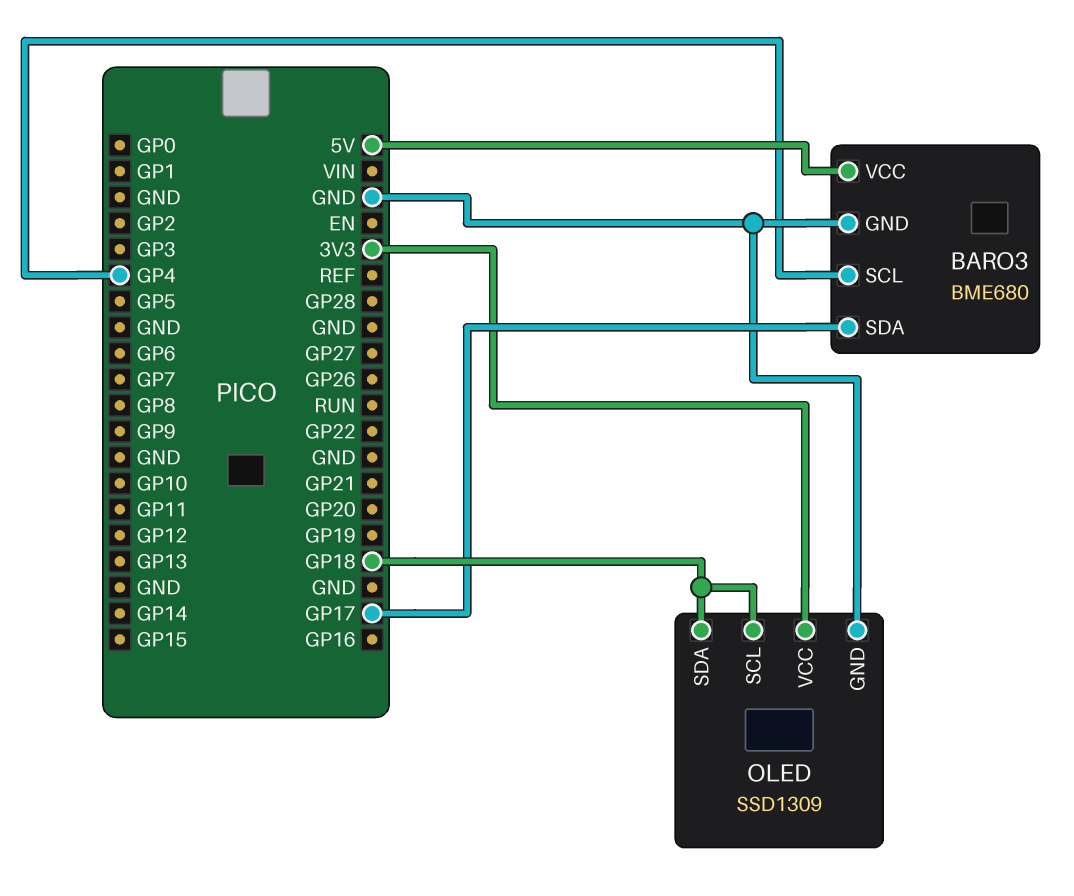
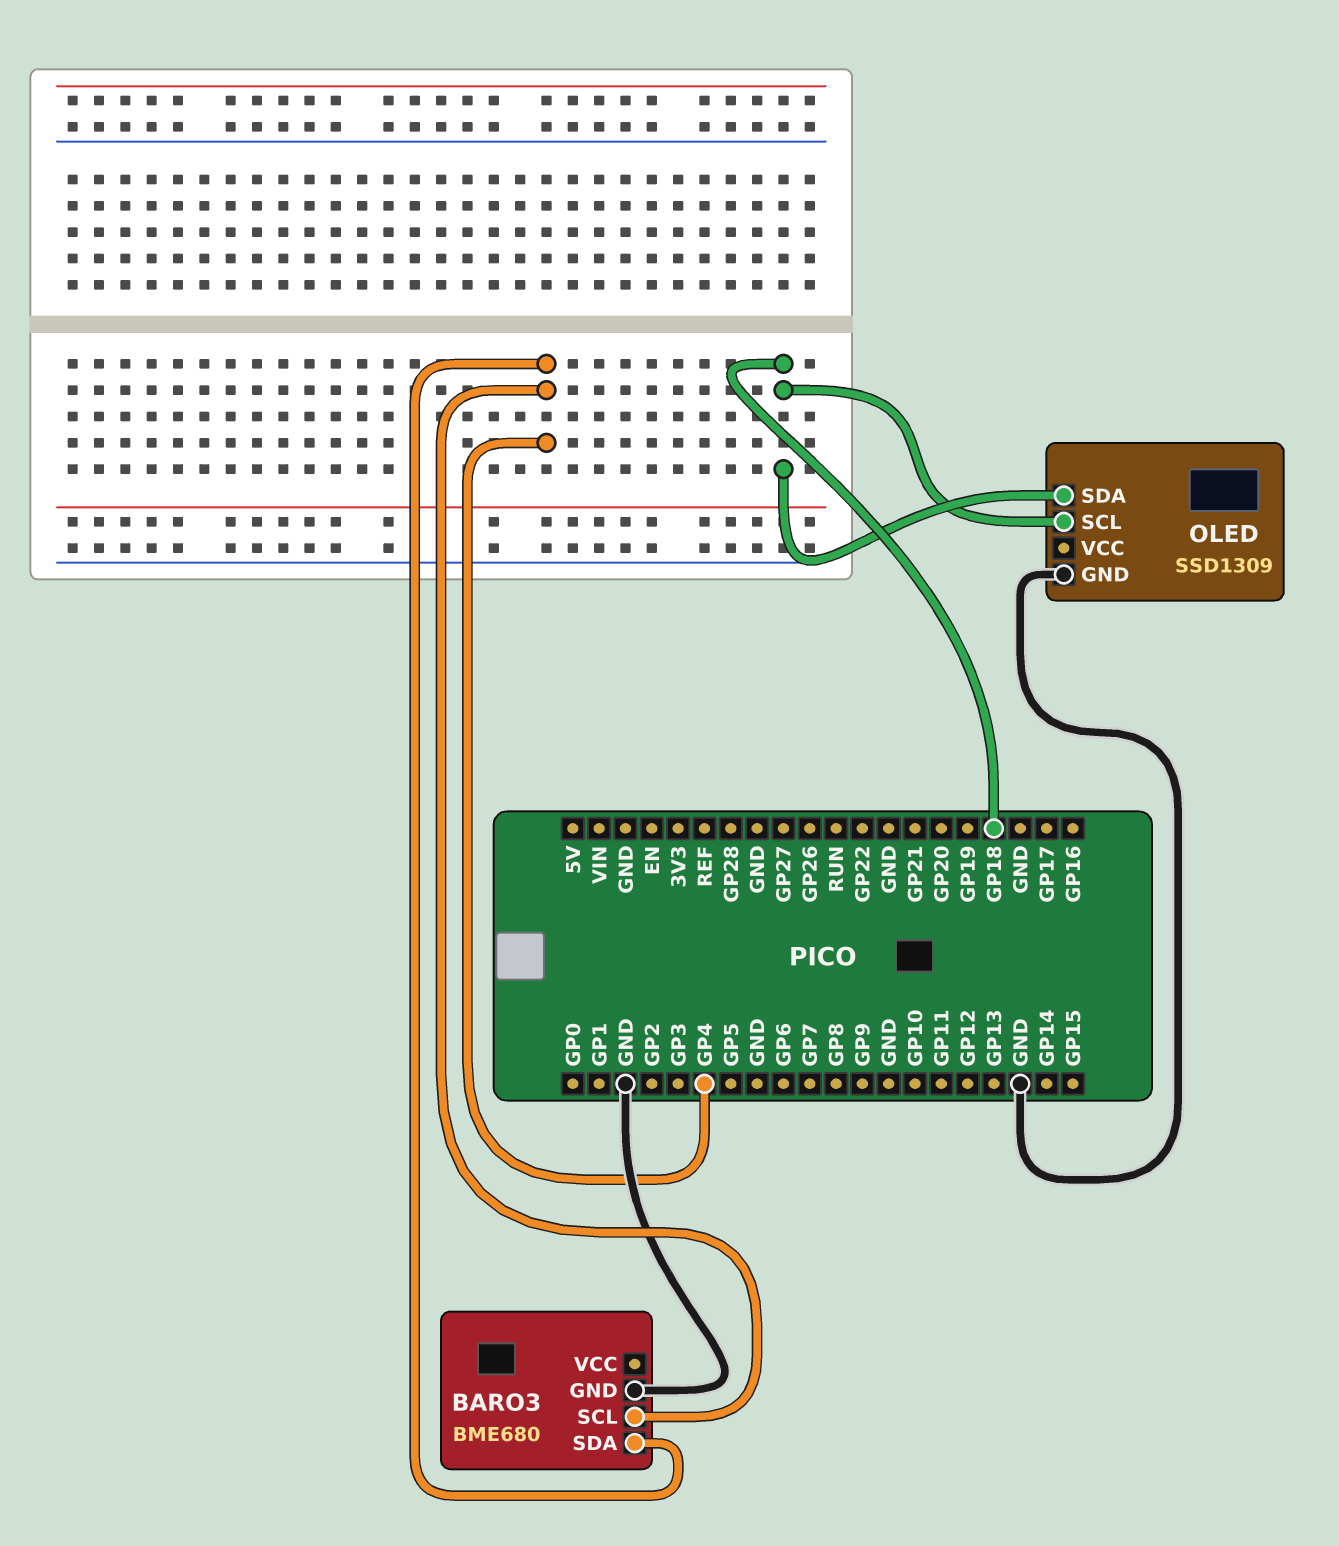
BARO3 pin SDA: GP17 -> GP4
BARO3 pin VCC: 5V -> none
OLED pin VCC: 3V3 -> none

